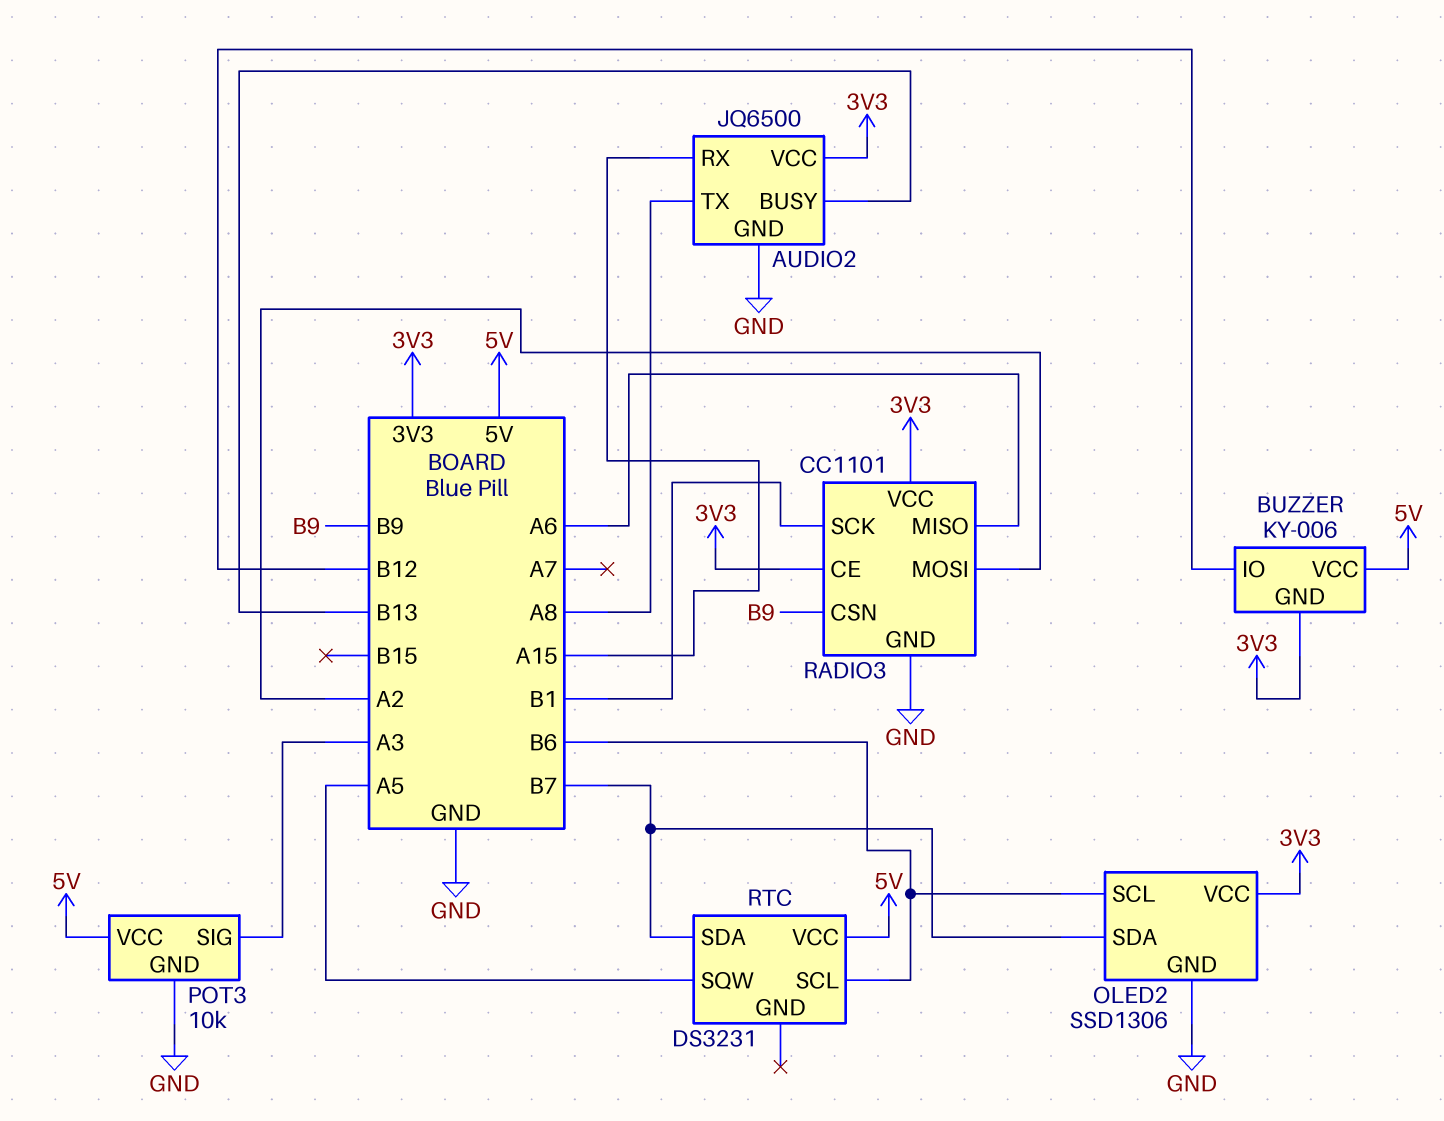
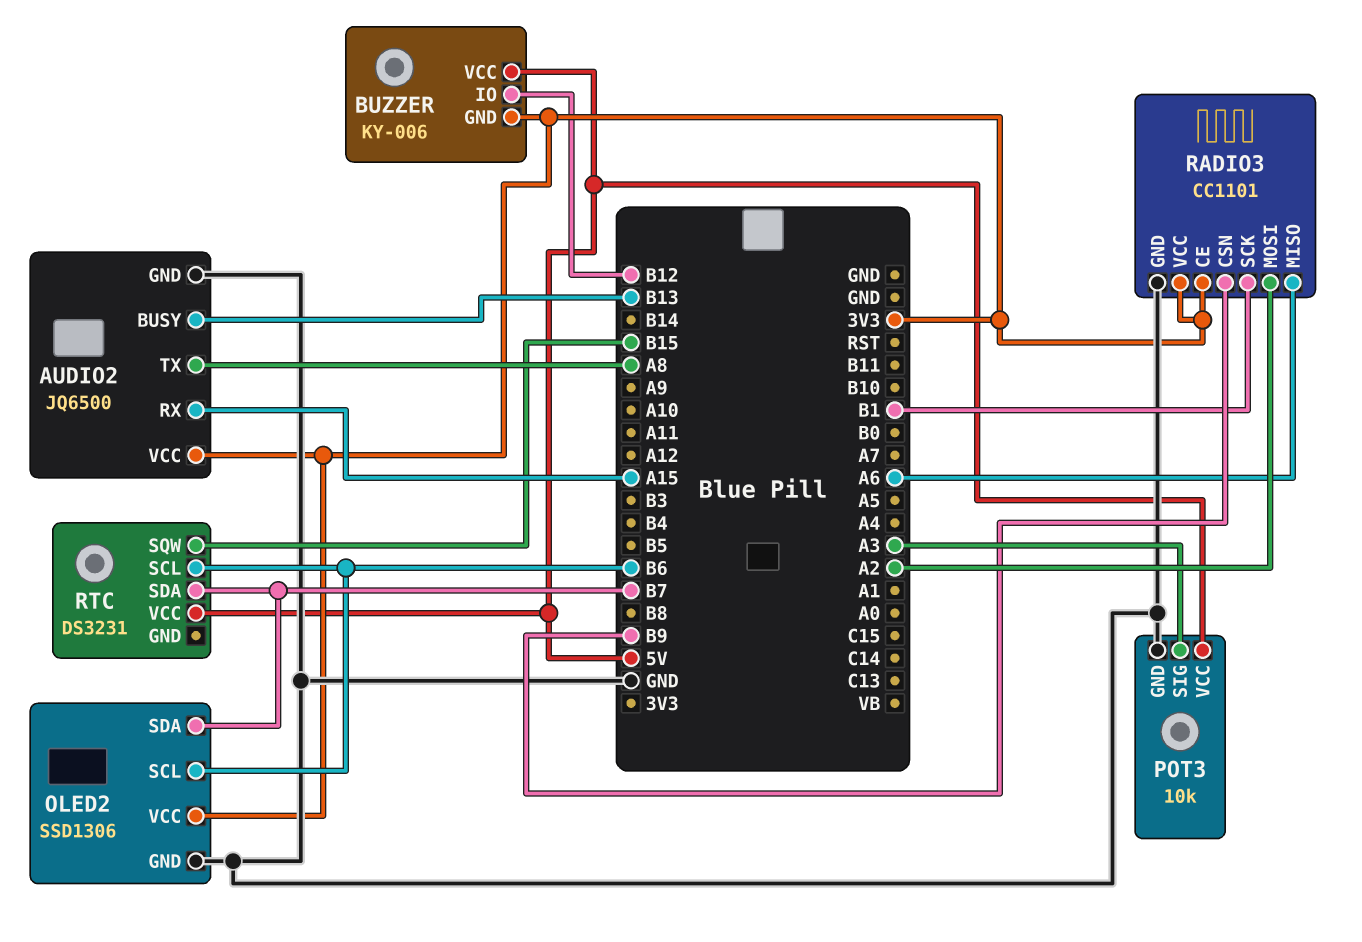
RTC pin SQW: A5 -> B15

